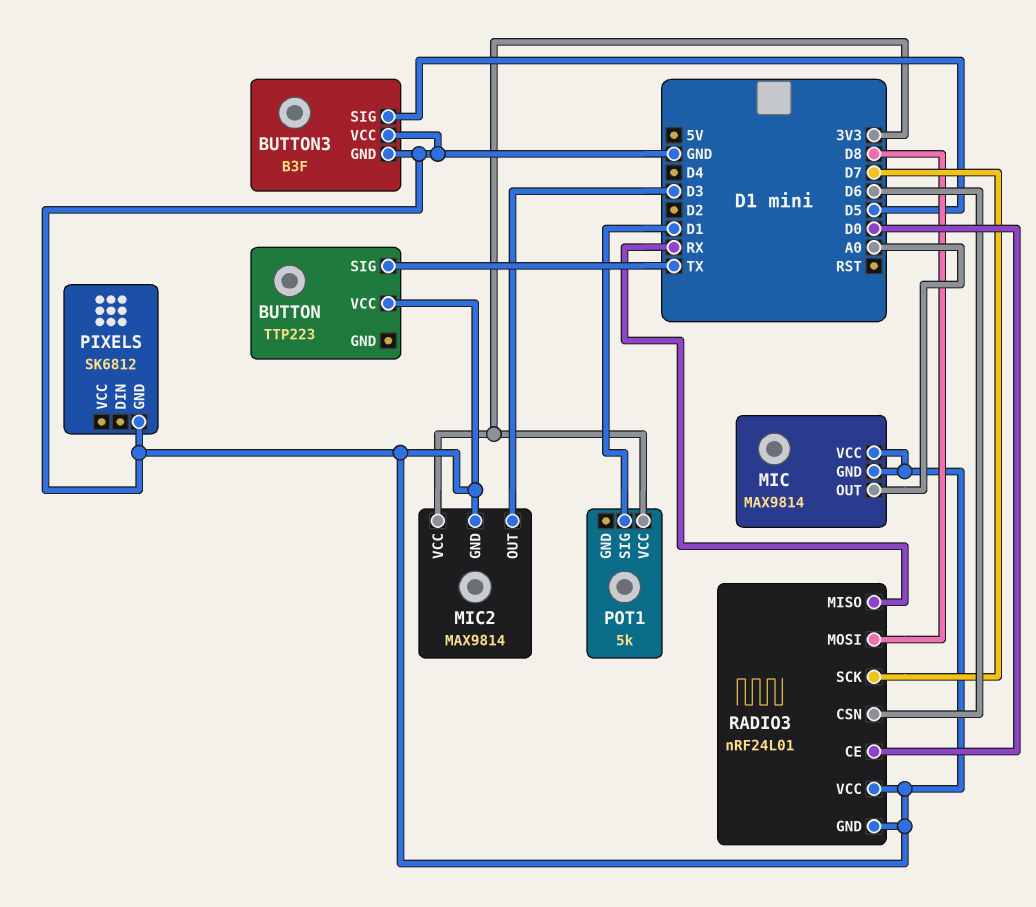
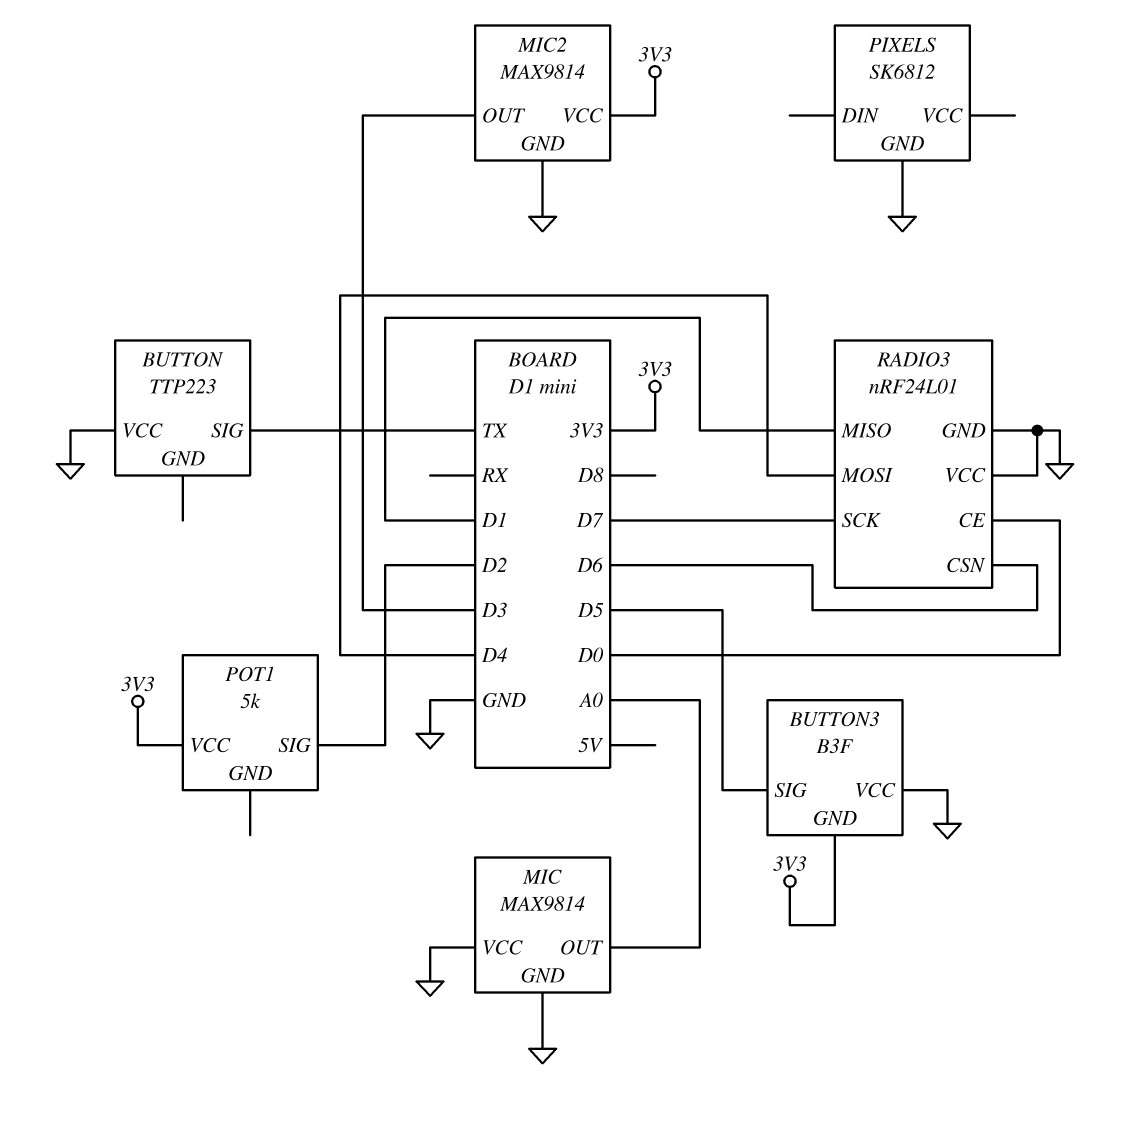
BUTTON3 pin GND: GND -> 3V3
POT1 pin SIG: D1 -> D2
RADIO3 pin MISO: RX -> D1
RADIO3 pin MOSI: D8 -> D4

